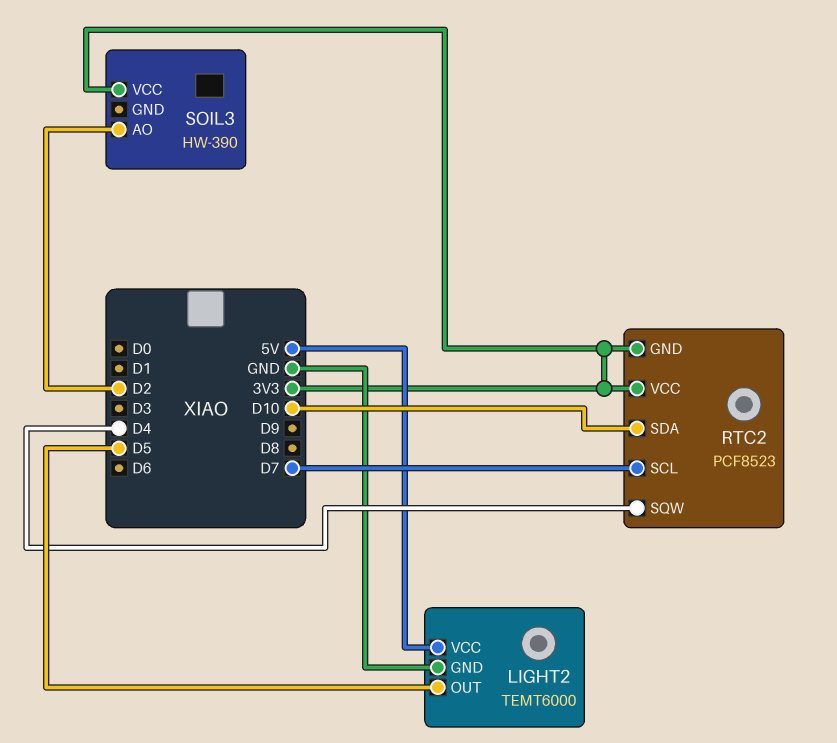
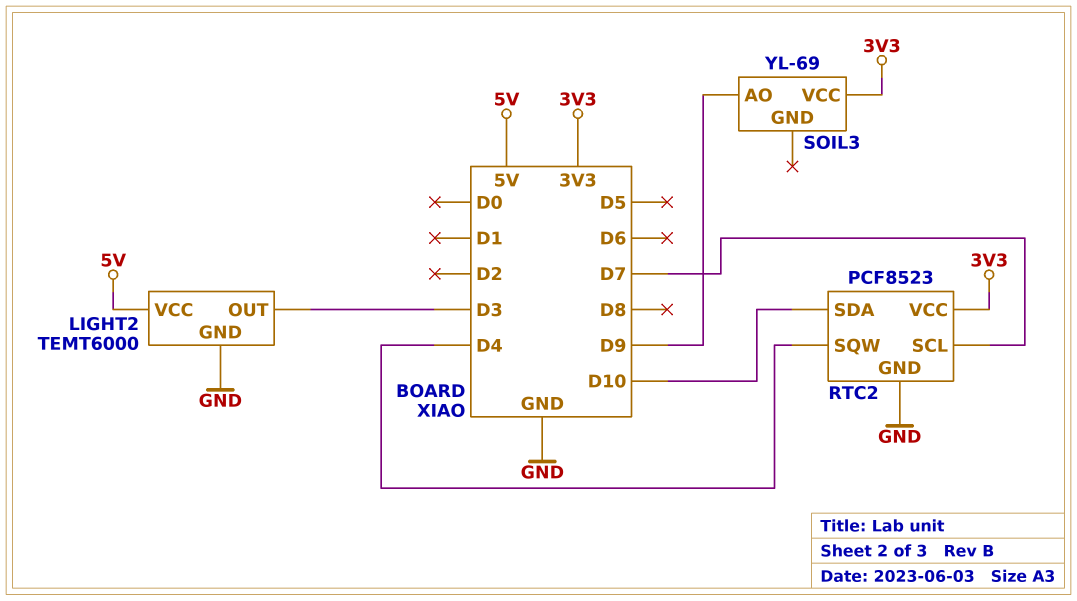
LIGHT2 pin OUT: D5 -> D3
RTC2 pin GND: 3V3 -> GND
SOIL3: HW-390 -> YL-69
SOIL3 pin AO: D2 -> D9

